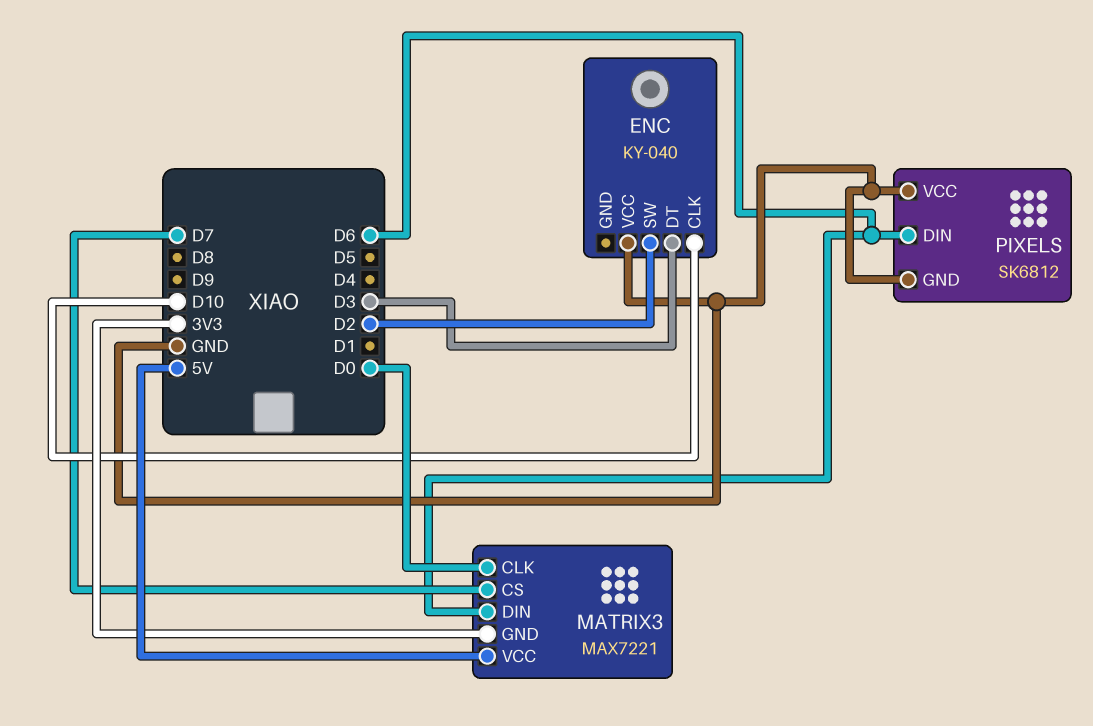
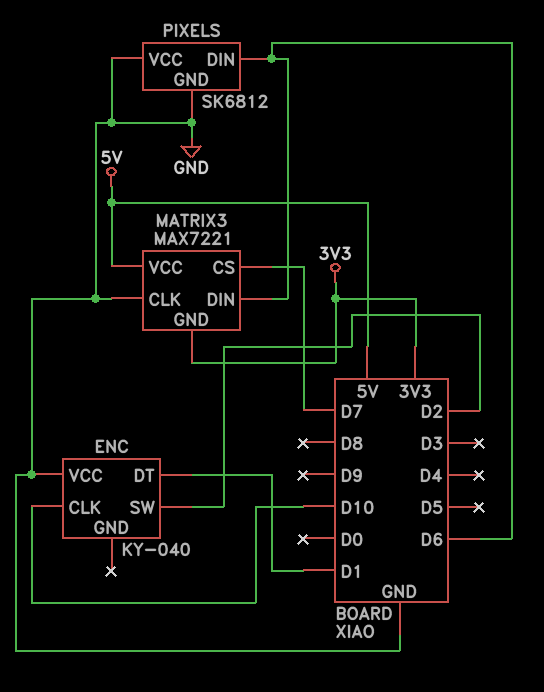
ENC pin DT: D3 -> D1
MATRIX3 pin CLK: D0 -> GND

